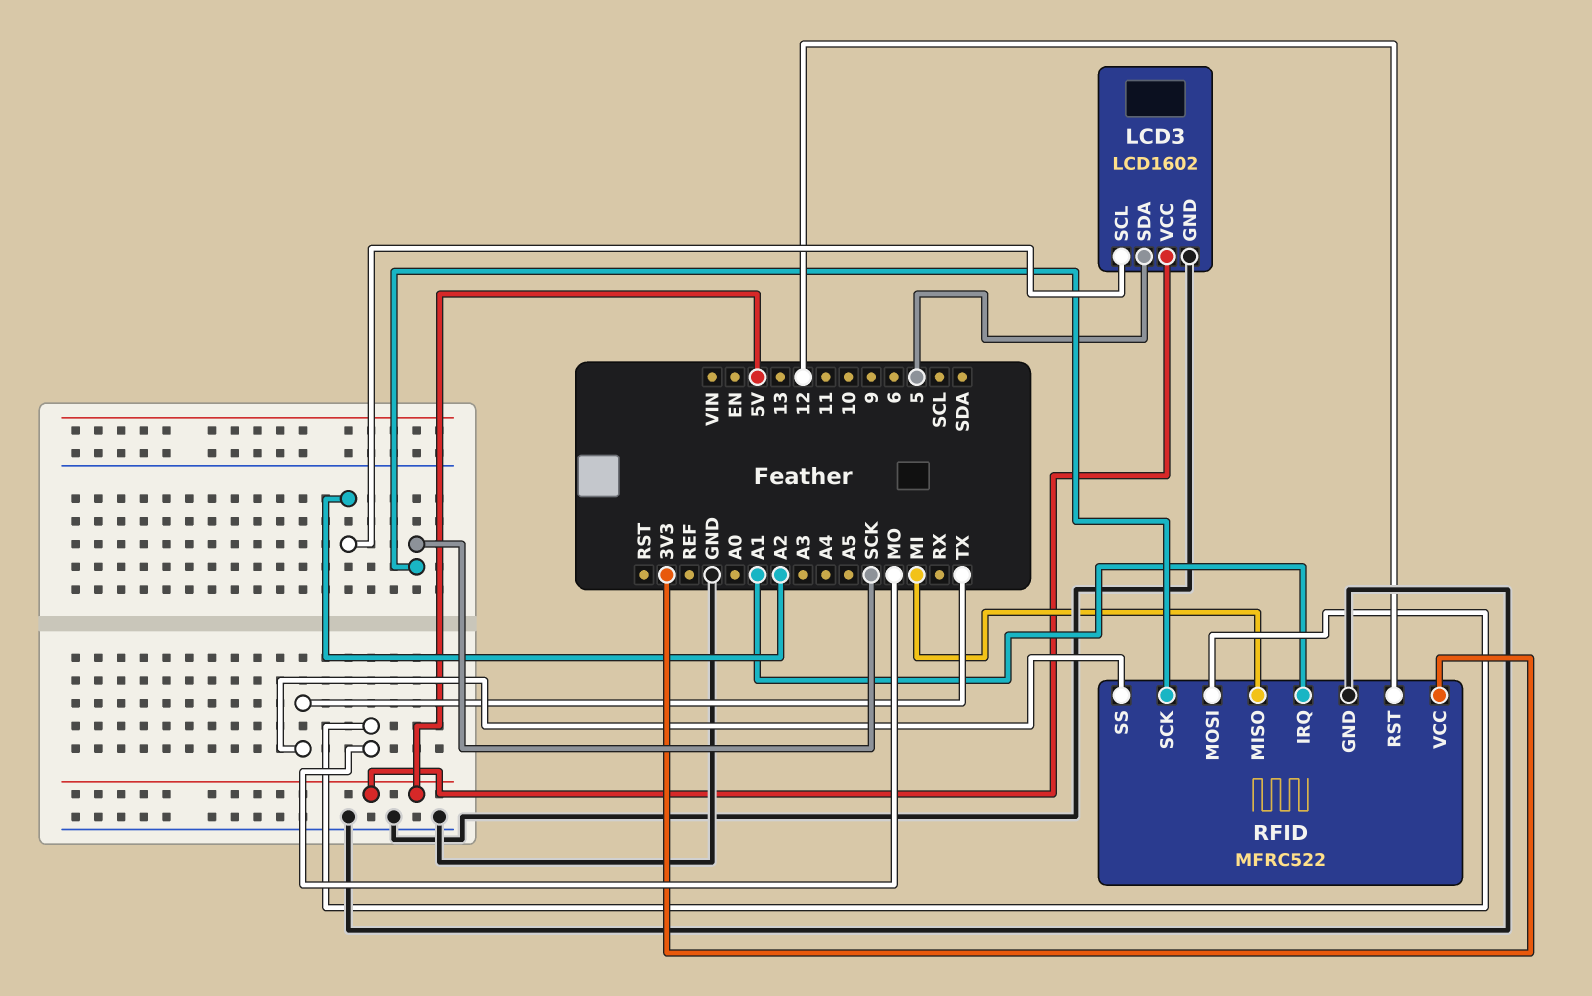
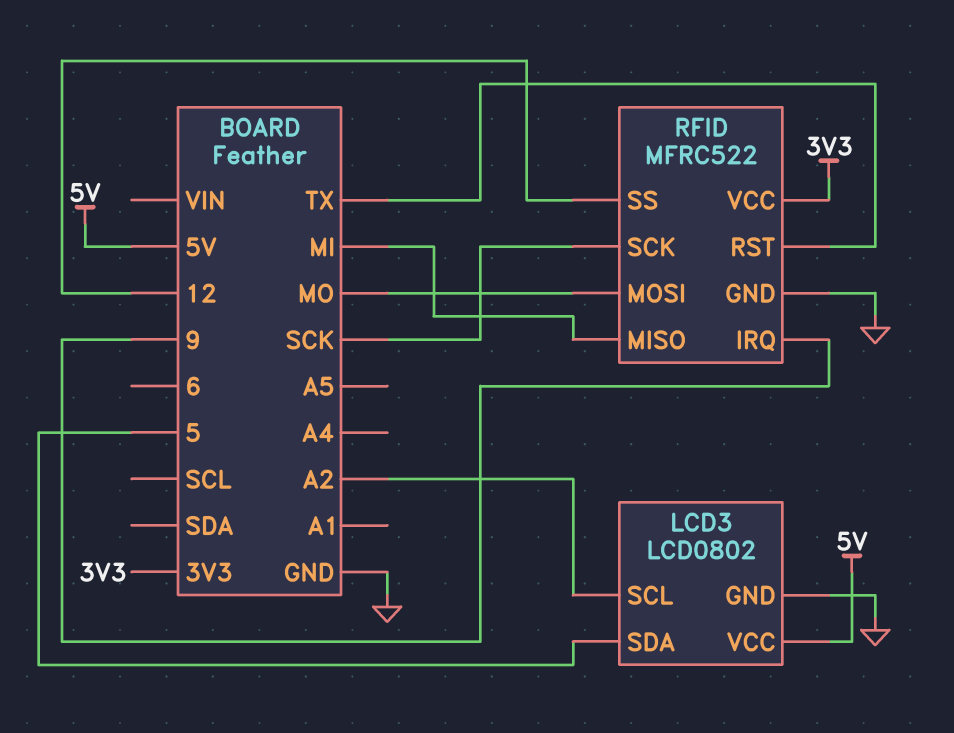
LCD3: LCD1602 -> LCD0802
RFID pin IRQ: A1 -> 9
RFID pin RST: 12 -> TX
RFID pin SS: TX -> 12

